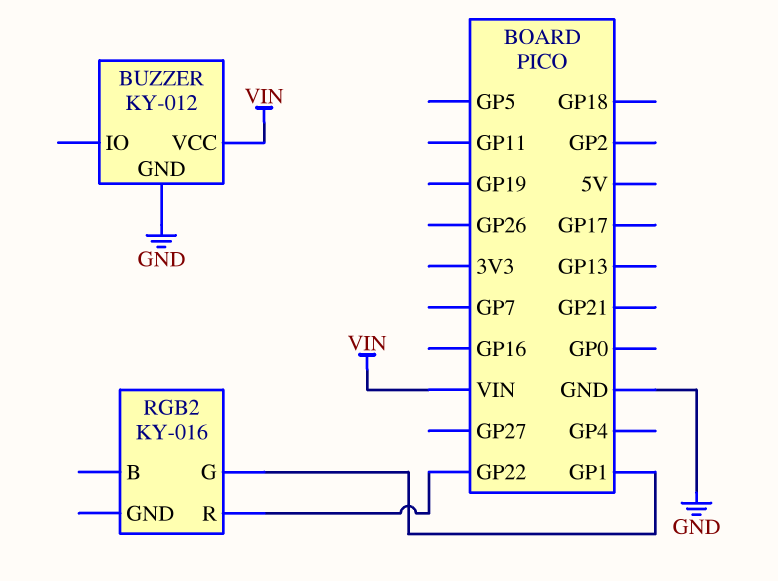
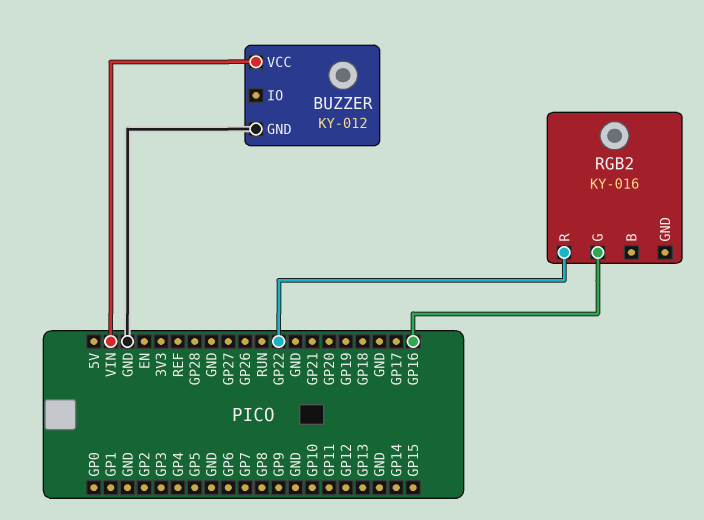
RGB2 pin G: GP1 -> GP16

